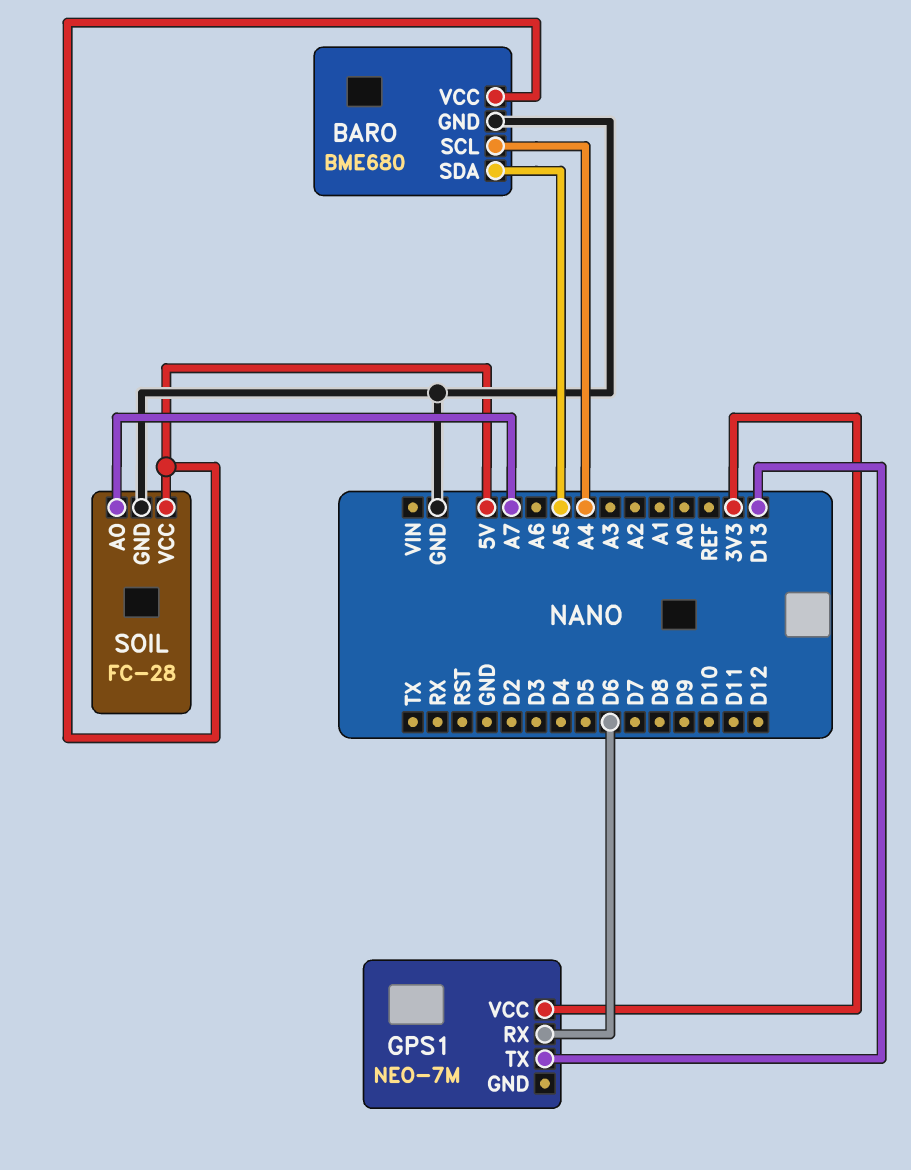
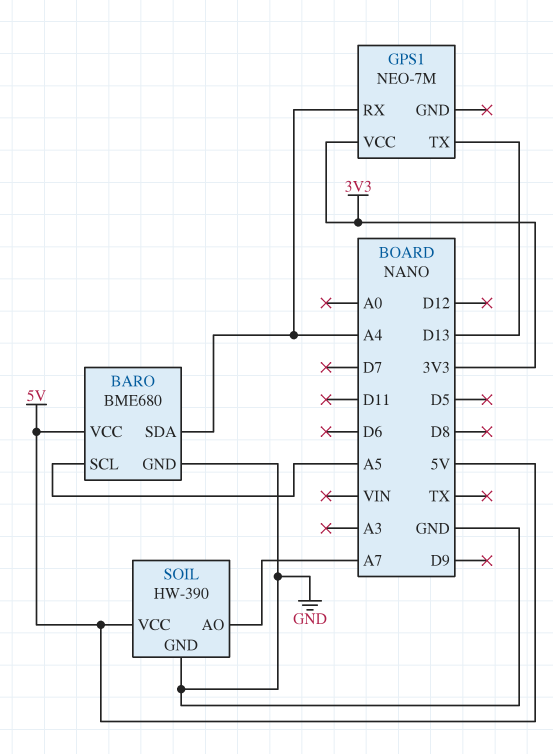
BARO pin SCL: A4 -> A5
BARO pin SDA: A5 -> A4
GPS1 pin RX: D6 -> A4
SOIL: FC-28 -> HW-390

